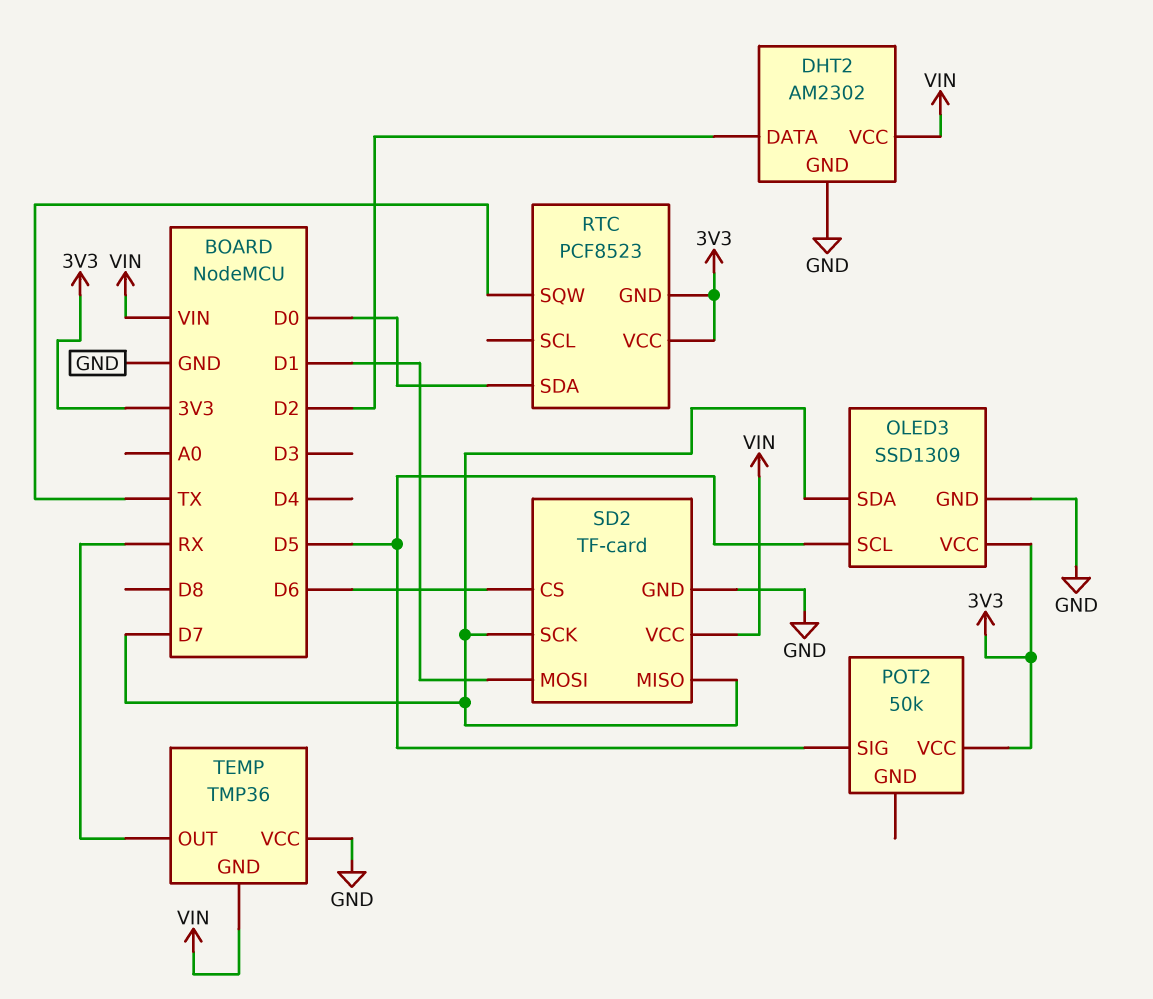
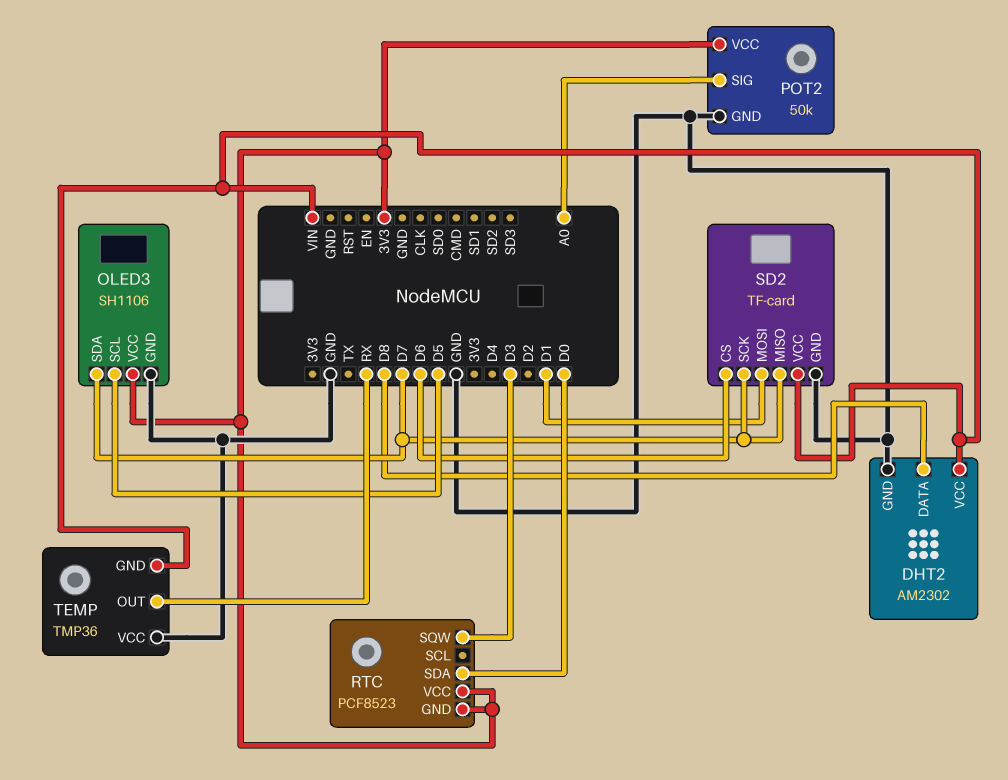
DHT2 pin DATA: D2 -> D8
OLED3: SSD1309 -> SH1106
POT2 pin GND: none -> GND
POT2 pin SIG: D5 -> A0
RTC pin SQW: TX -> D3

